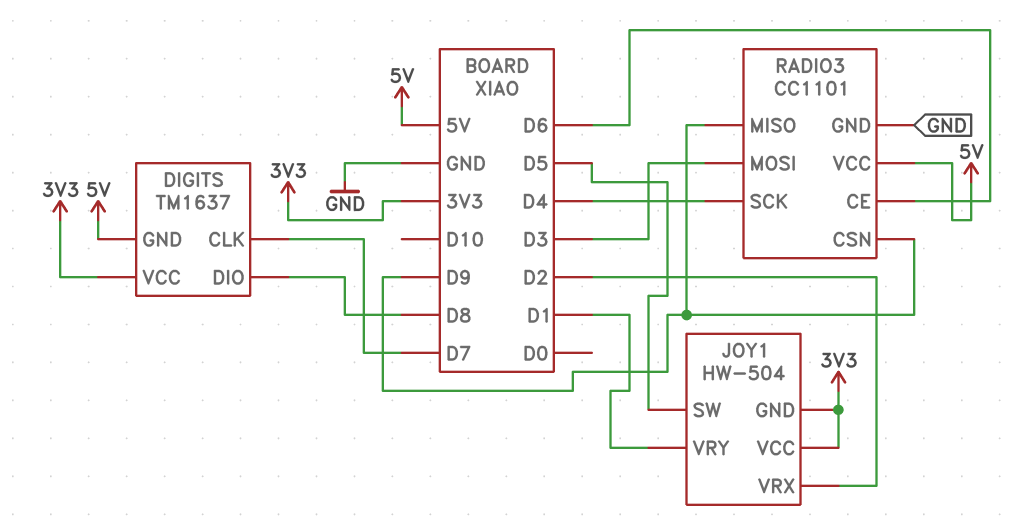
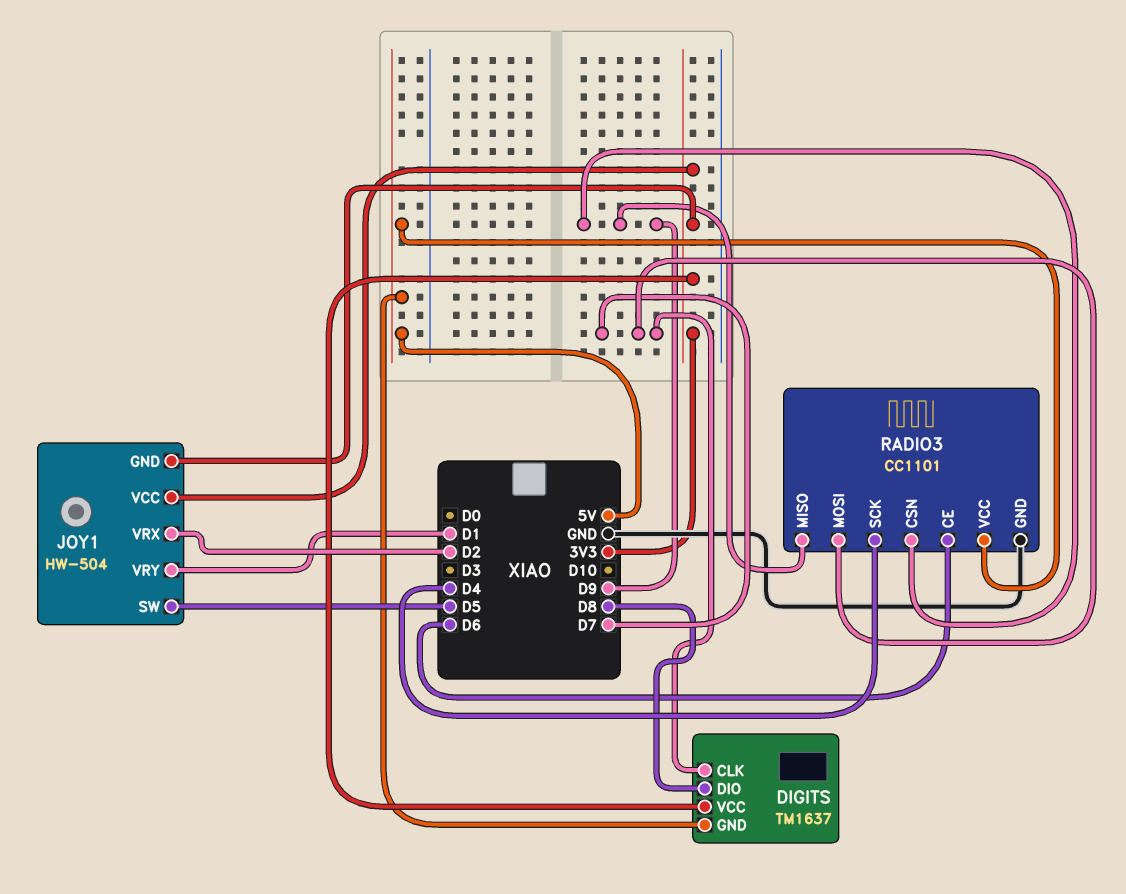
RADIO3 pin MOSI: D3 -> D7

